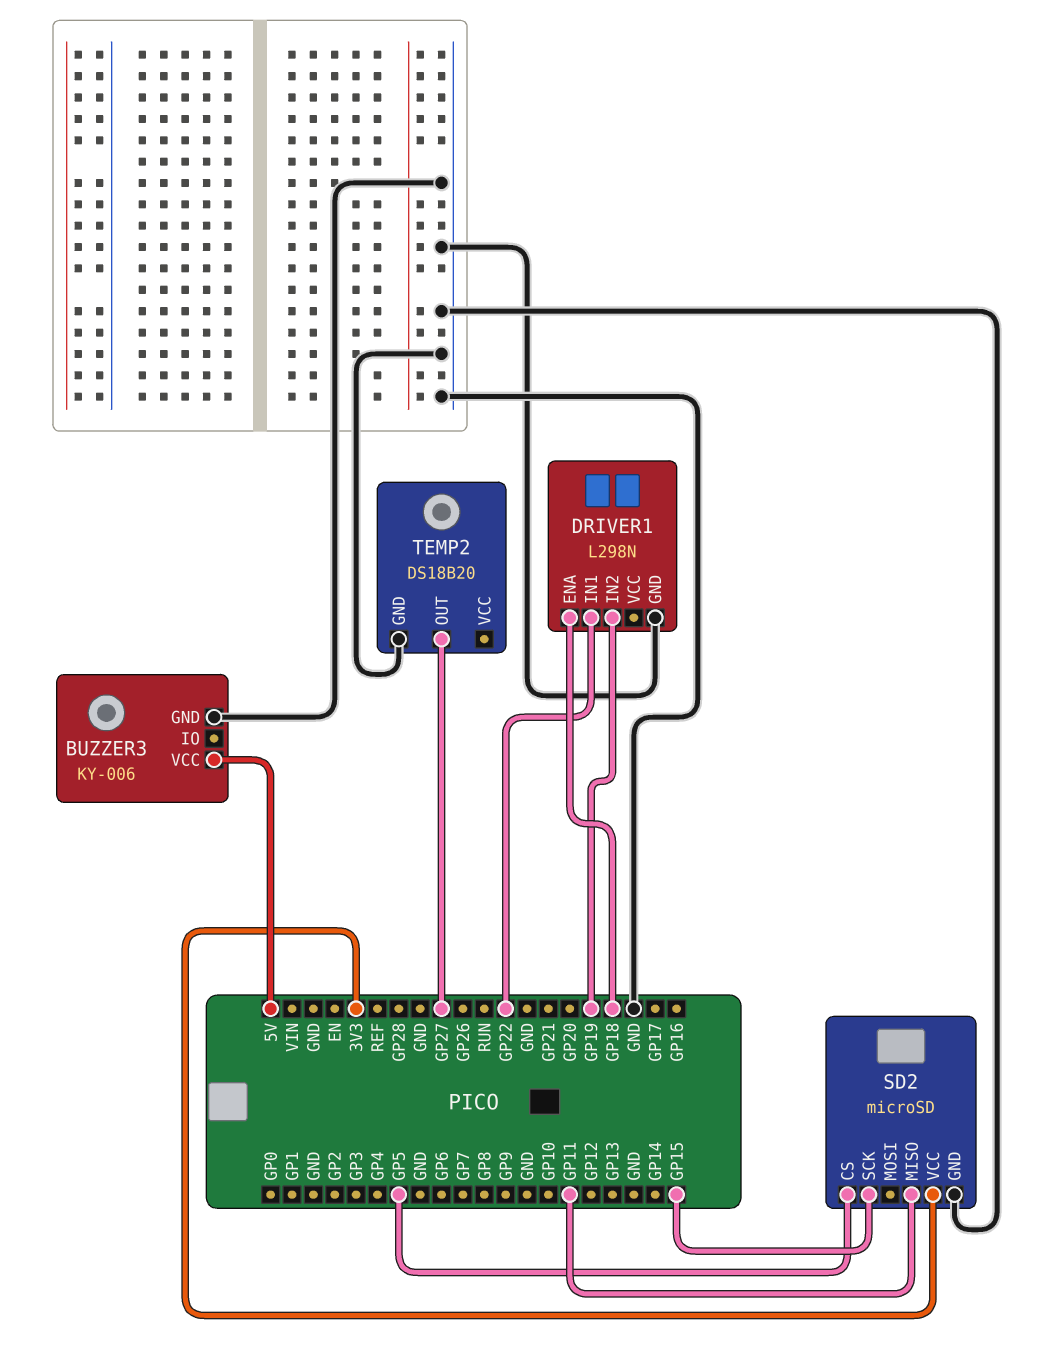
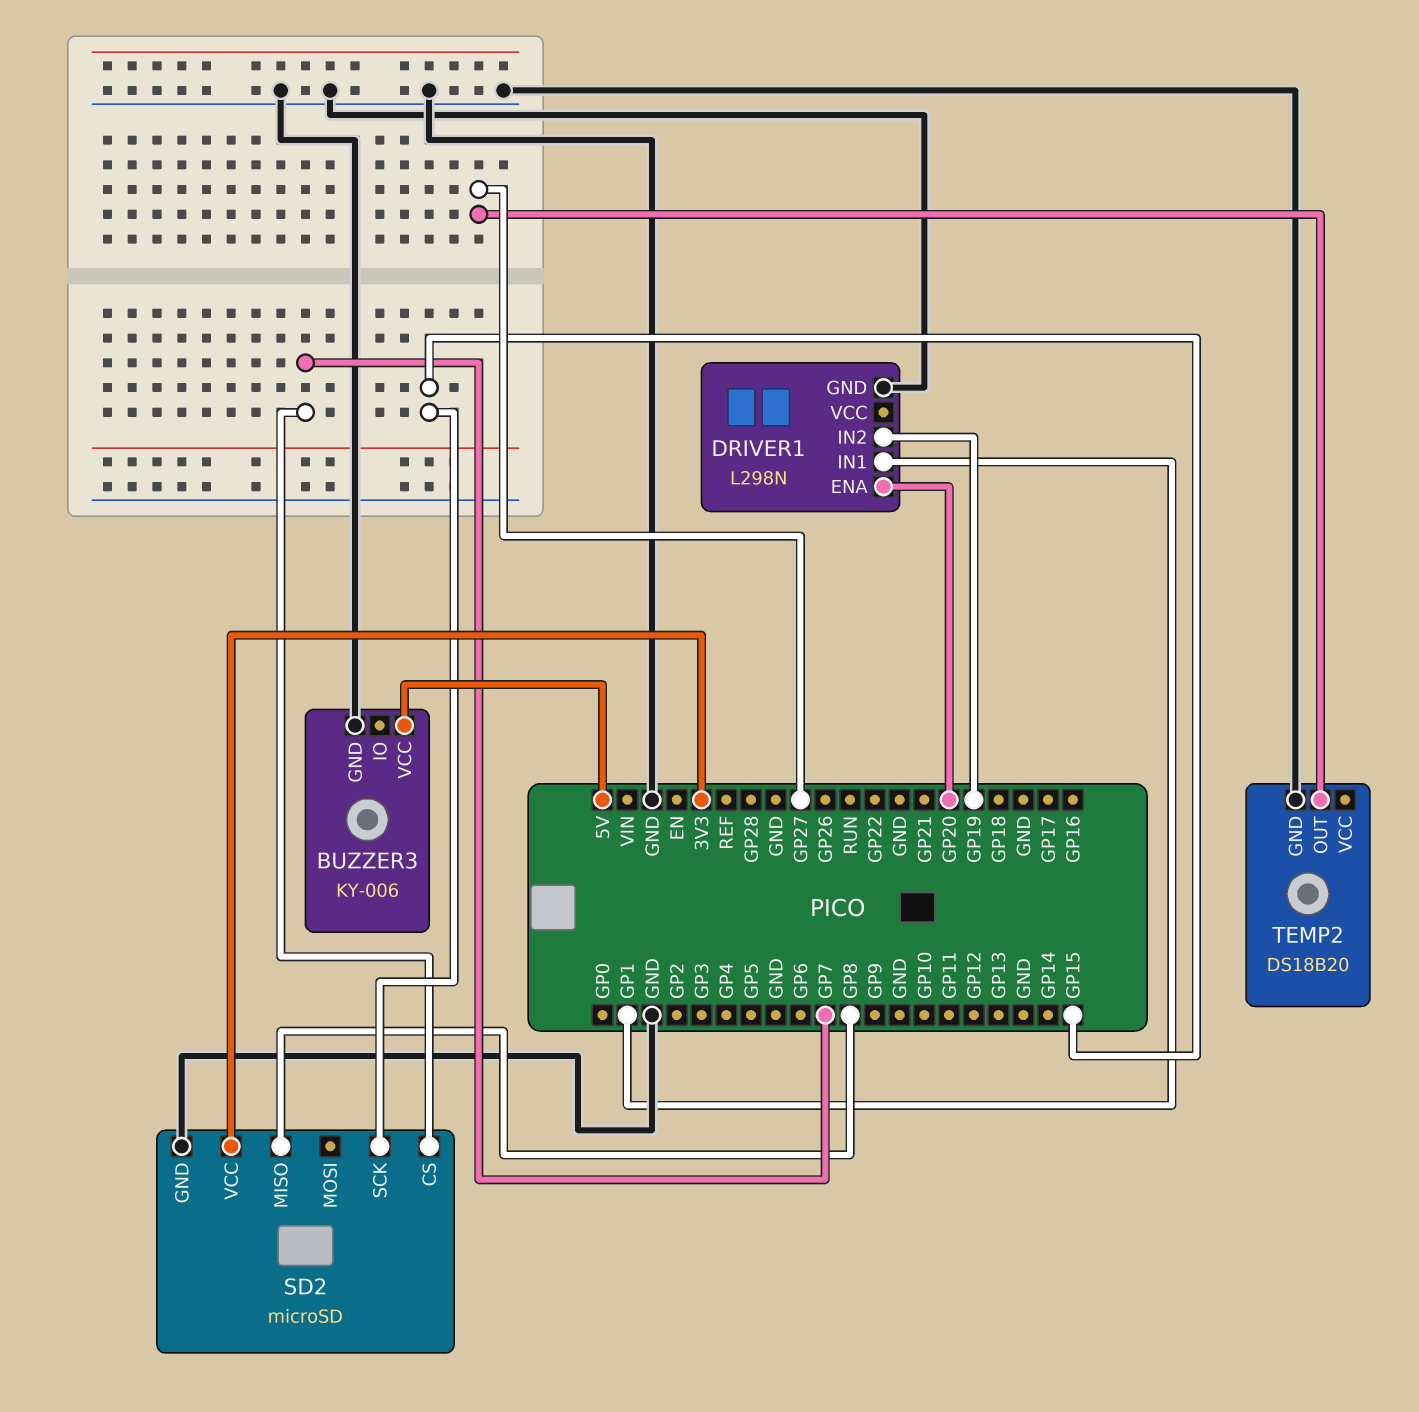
DRIVER1 pin ENA: GP18 -> GP20
DRIVER1 pin IN1: GP22 -> GP1
SD2 pin CS: GP5 -> GP7
SD2 pin MISO: GP11 -> GP8

